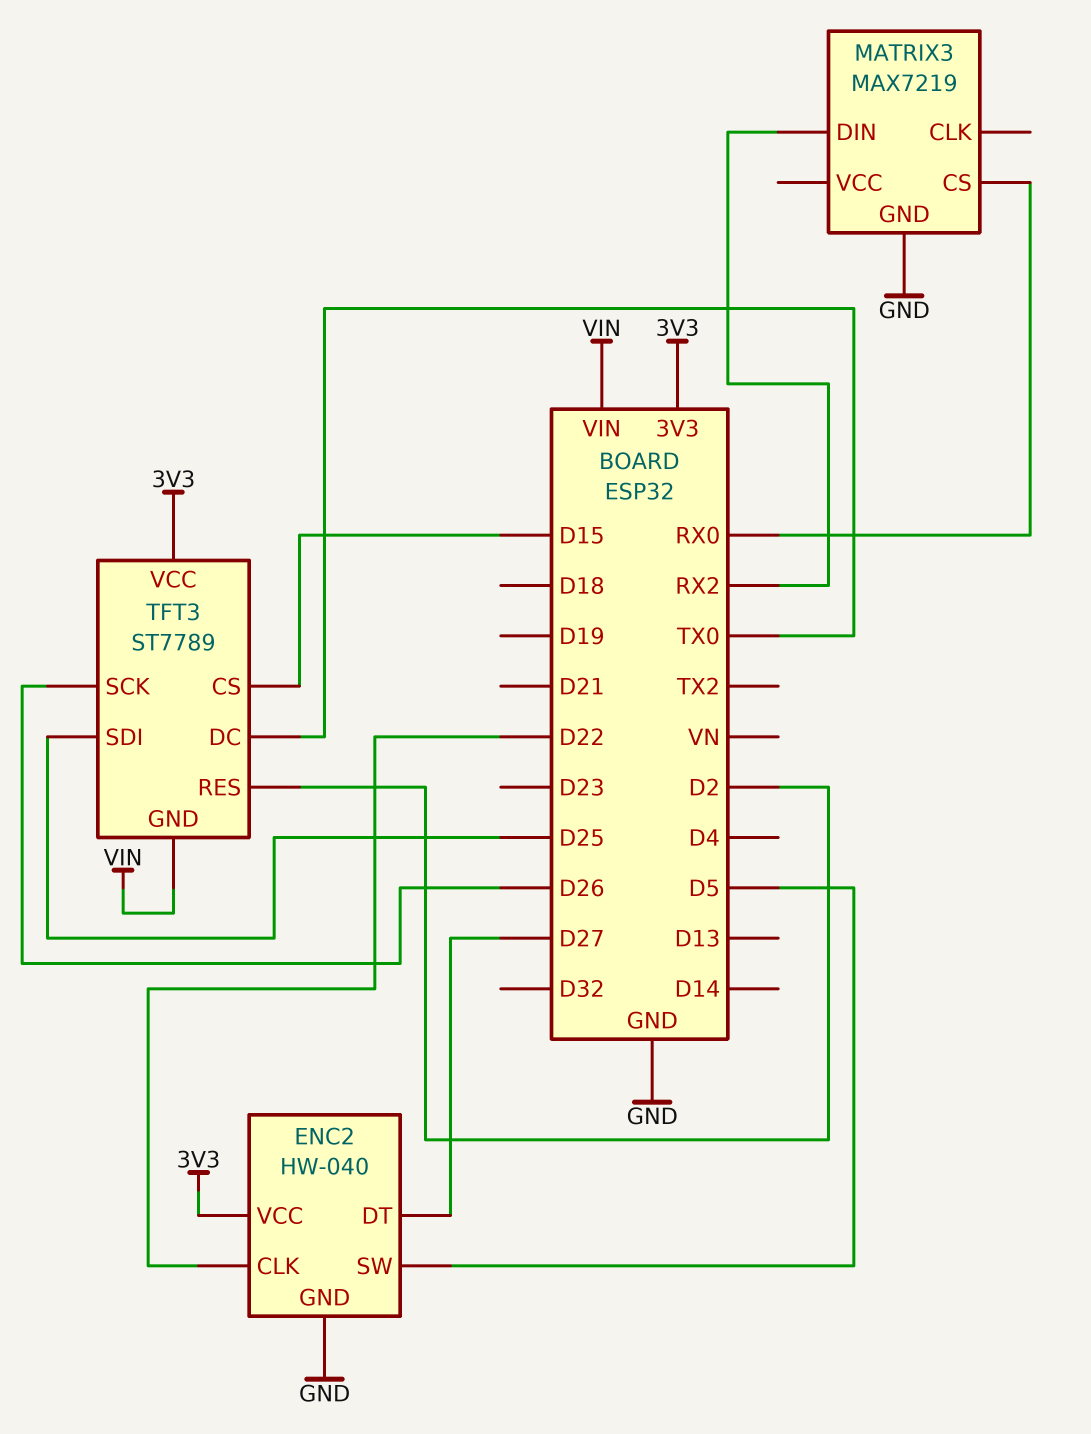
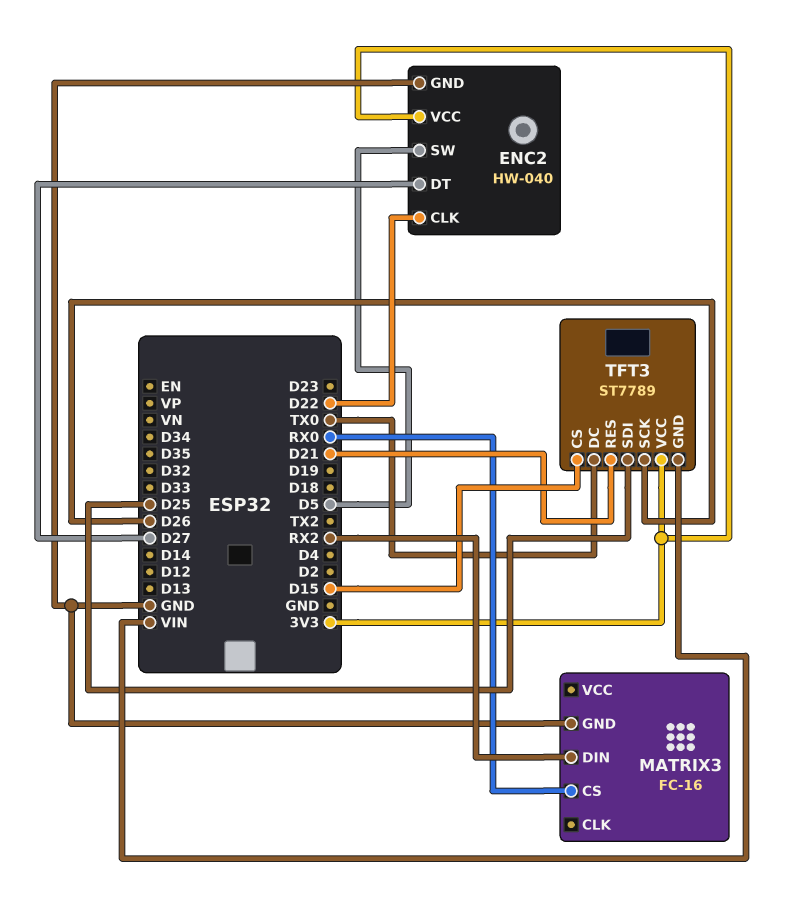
MATRIX3: MAX7219 -> FC-16
TFT3 pin RES: D2 -> D21

